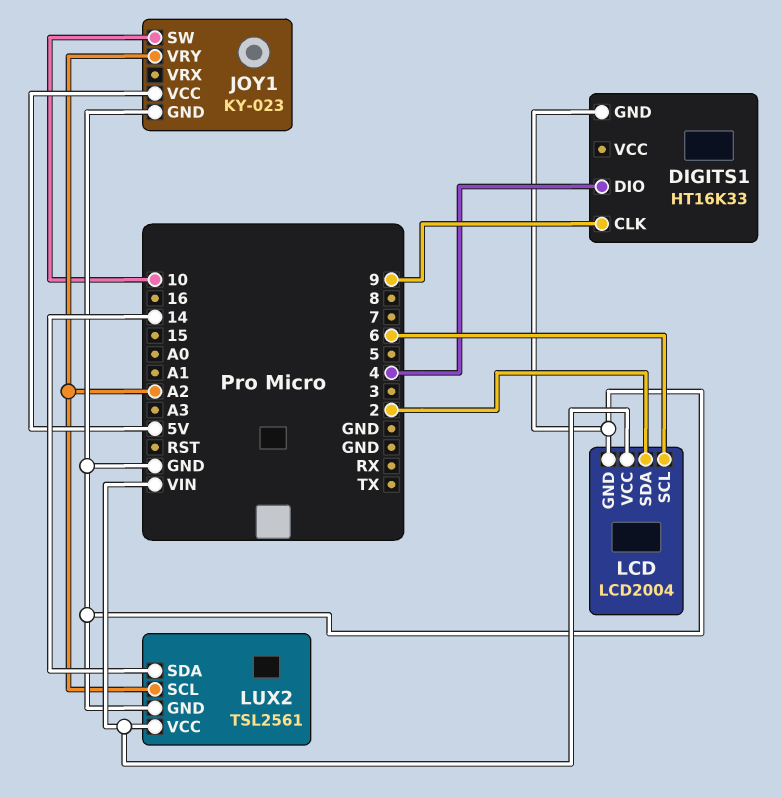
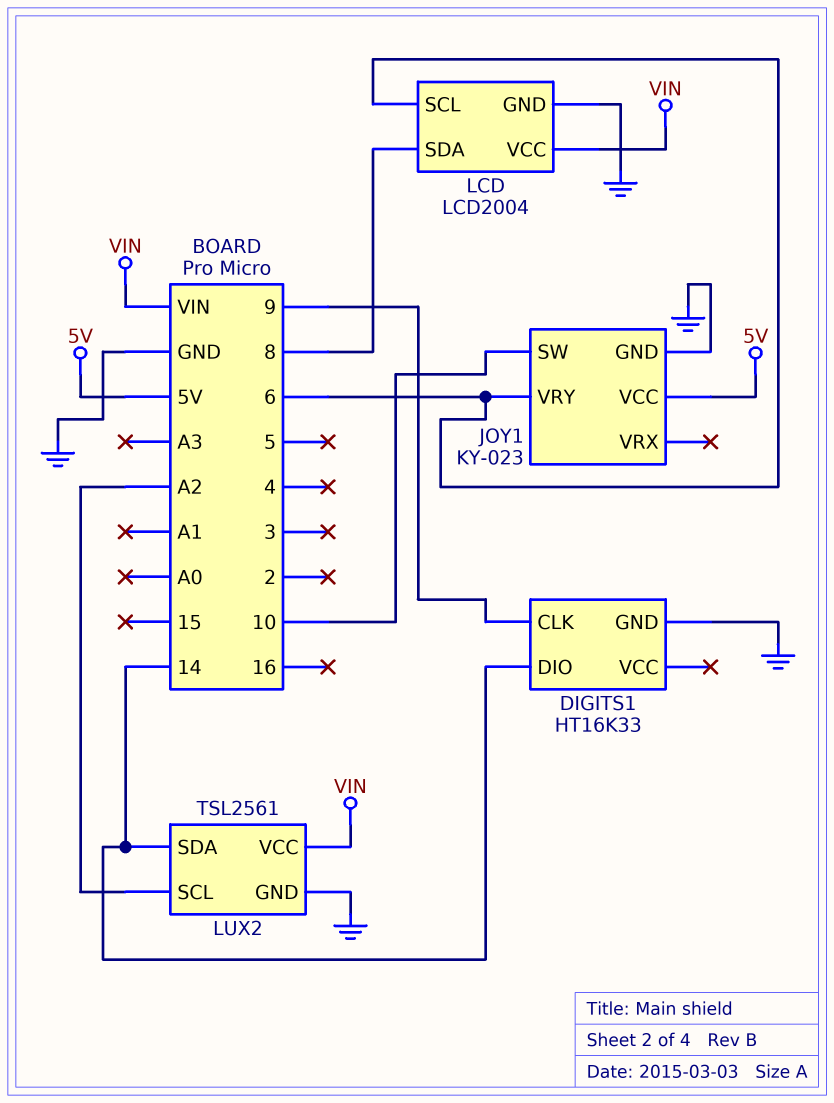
DIGITS1 pin DIO: 4 -> 14
JOY1 pin VRY: A2 -> 6
LCD pin SDA: 2 -> 8

